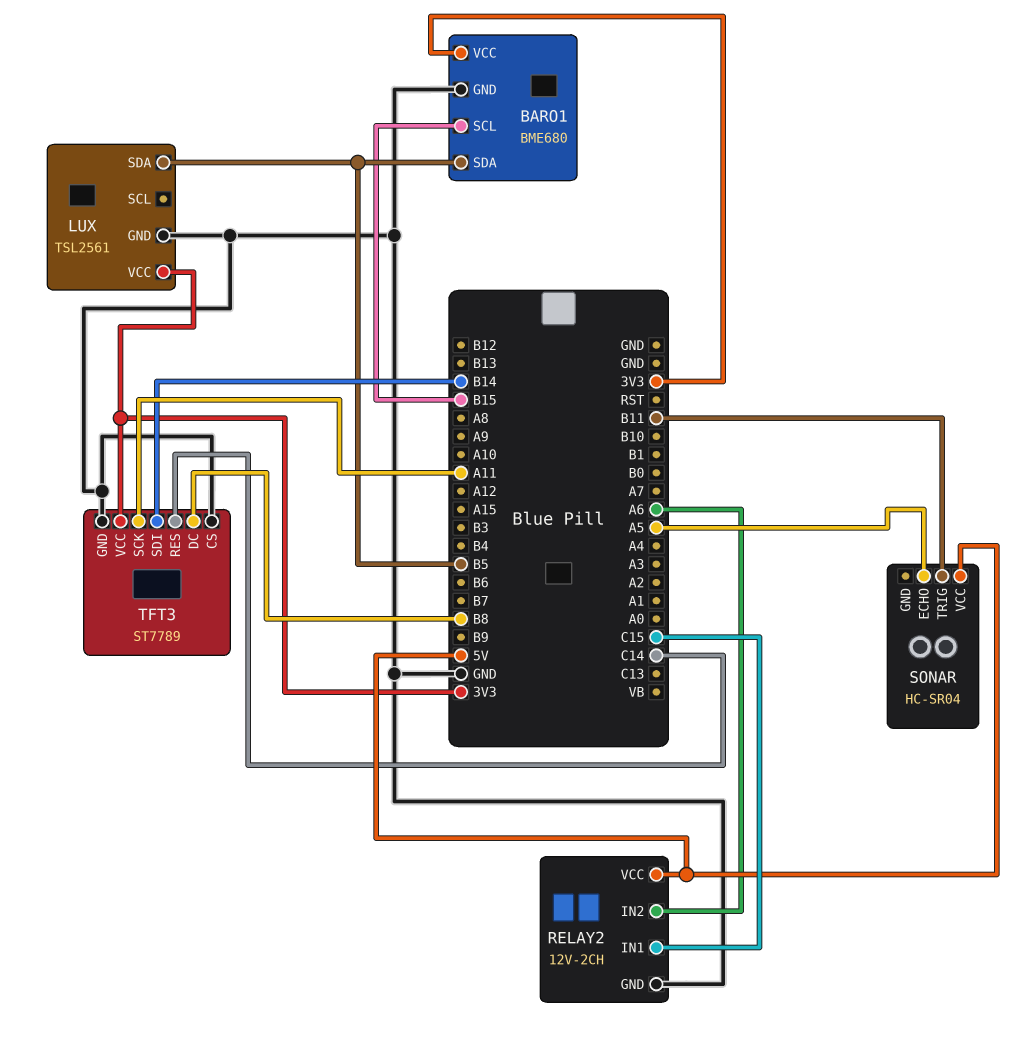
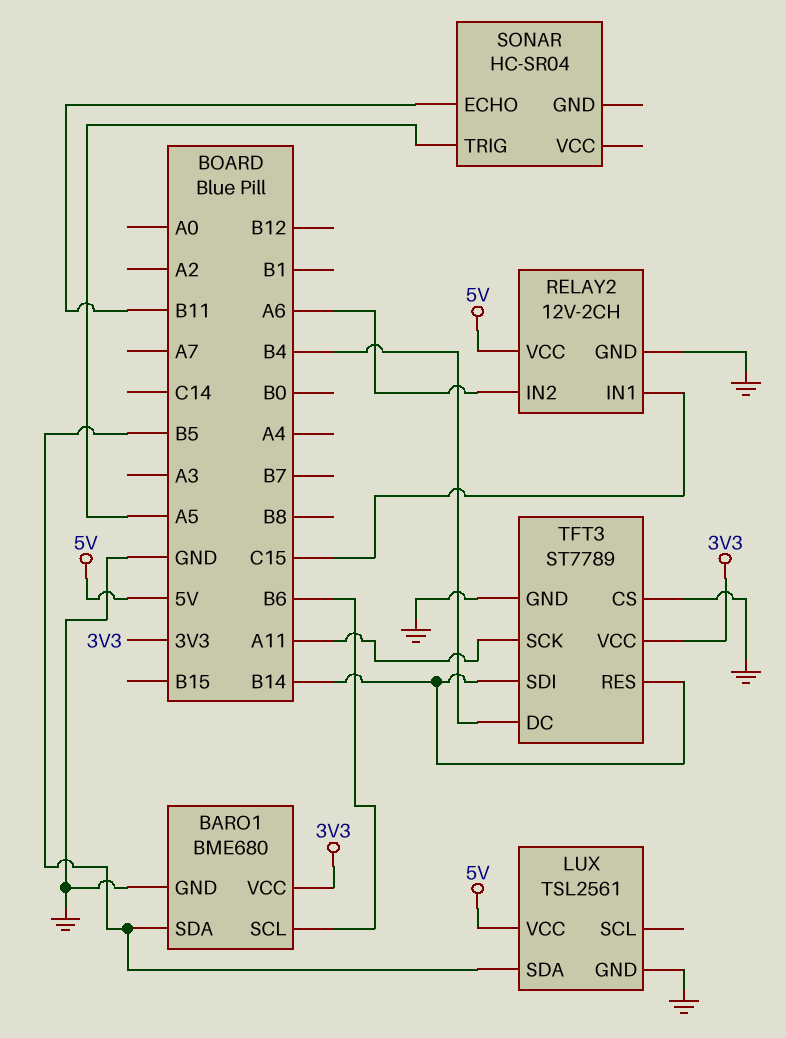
BARO1 pin SCL: B15 -> B6
LUX pin VCC: 3V3 -> 5V
SONAR pin ECHO: A5 -> B11
SONAR pin TRIG: B11 -> A5
SONAR pin VCC: 5V -> none
TFT3 pin DC: B8 -> B4
TFT3 pin RES: C14 -> B14

